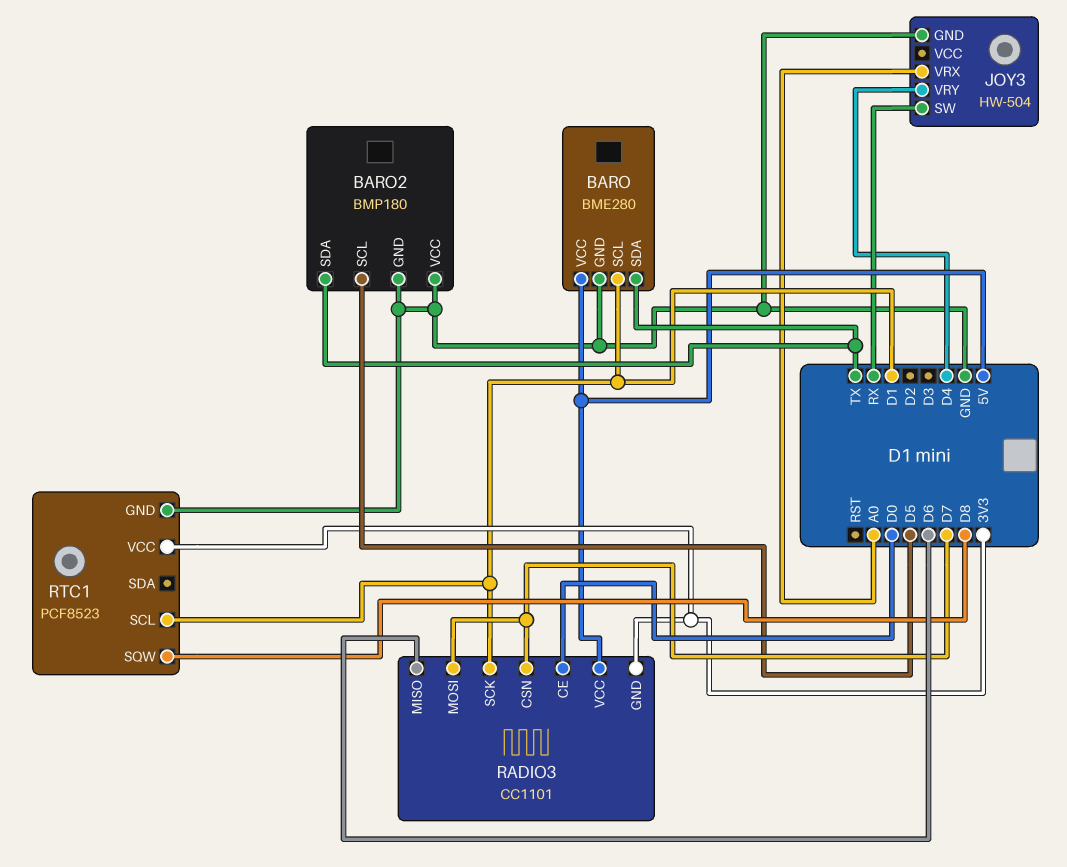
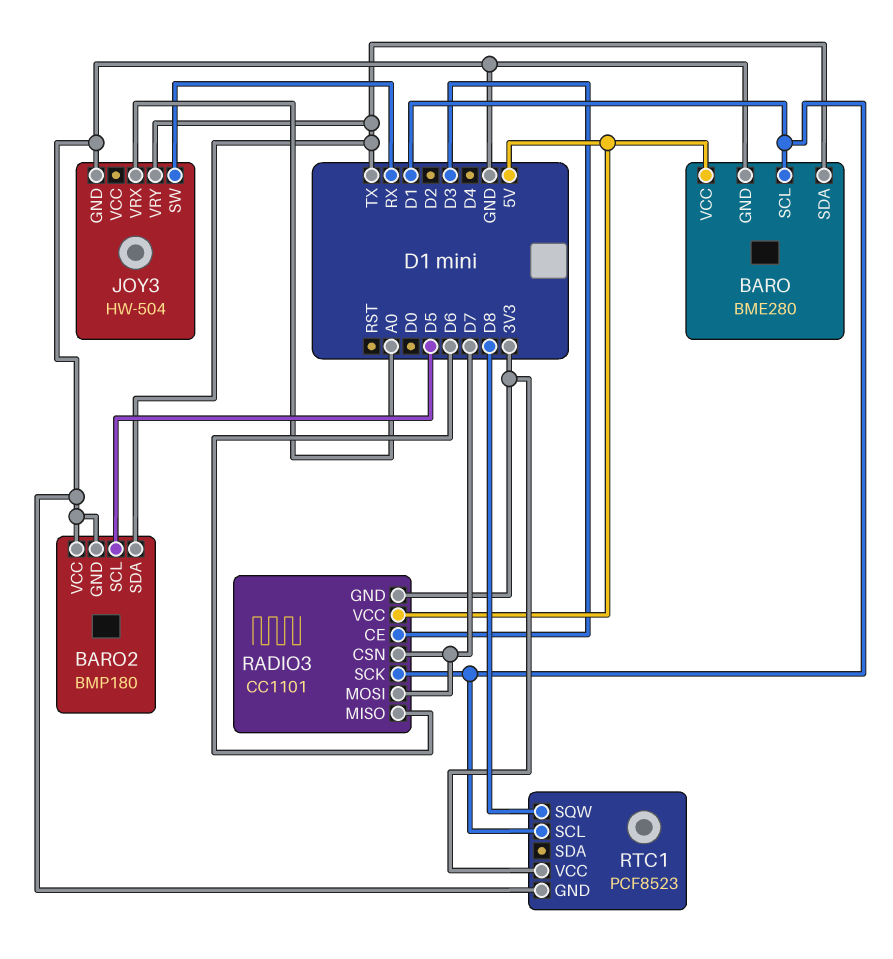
JOY3 pin VRY: D4 -> TX
RADIO3 pin CE: D0 -> D3

